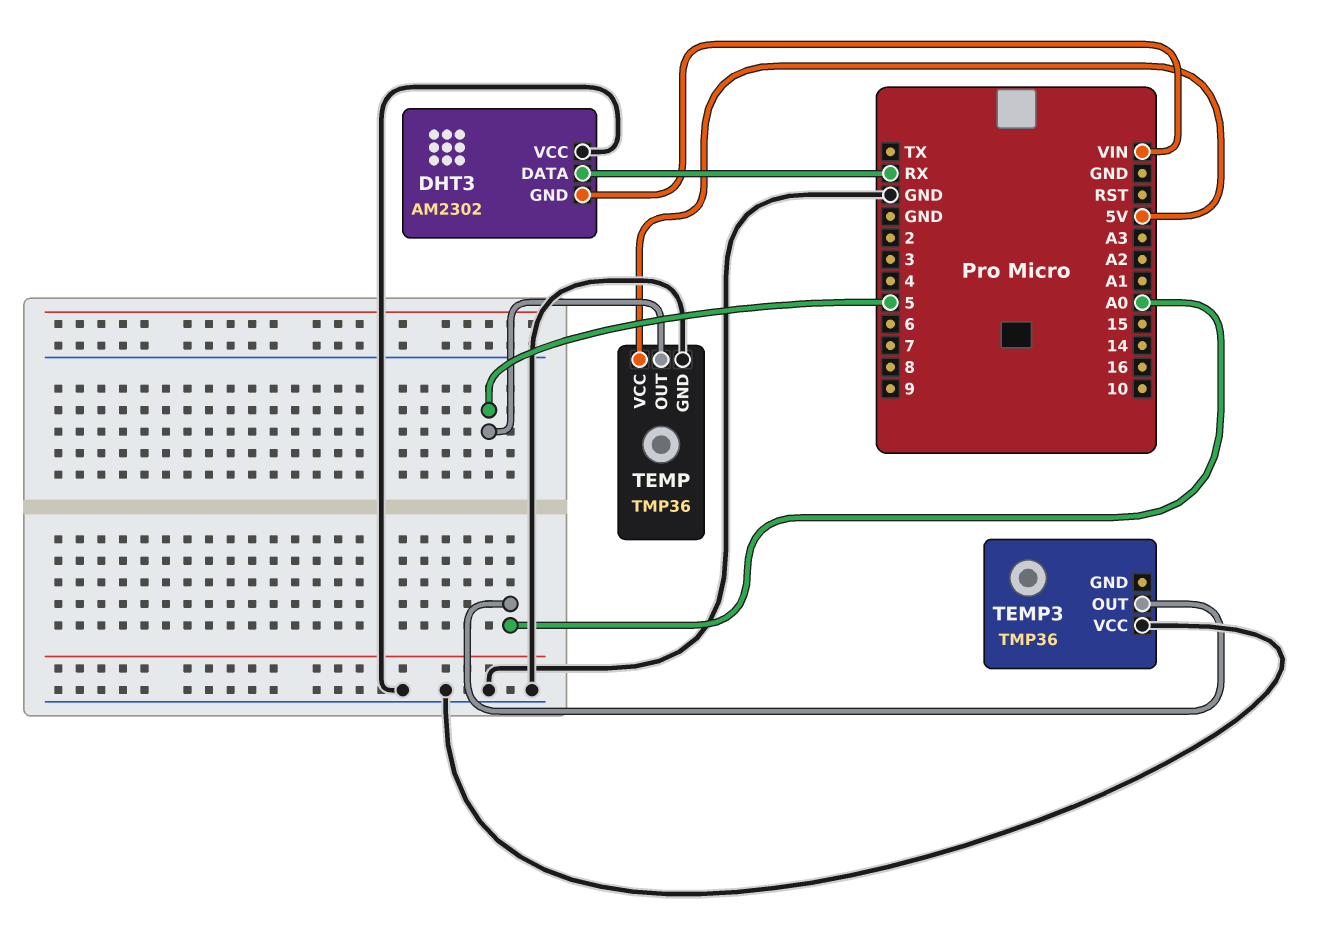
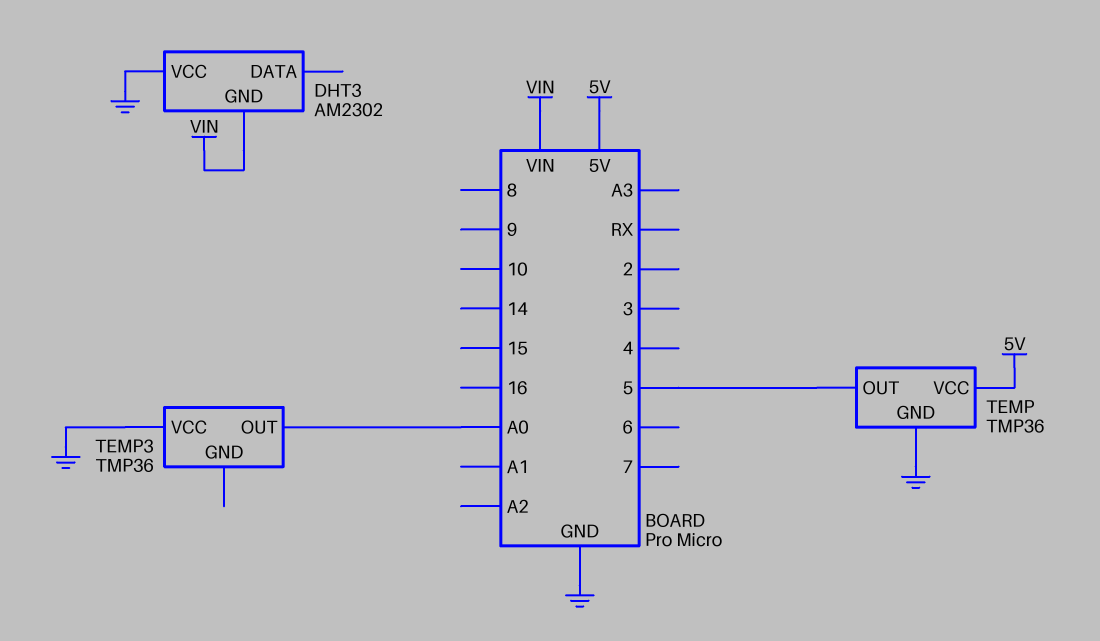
DHT3 pin DATA: RX -> none

